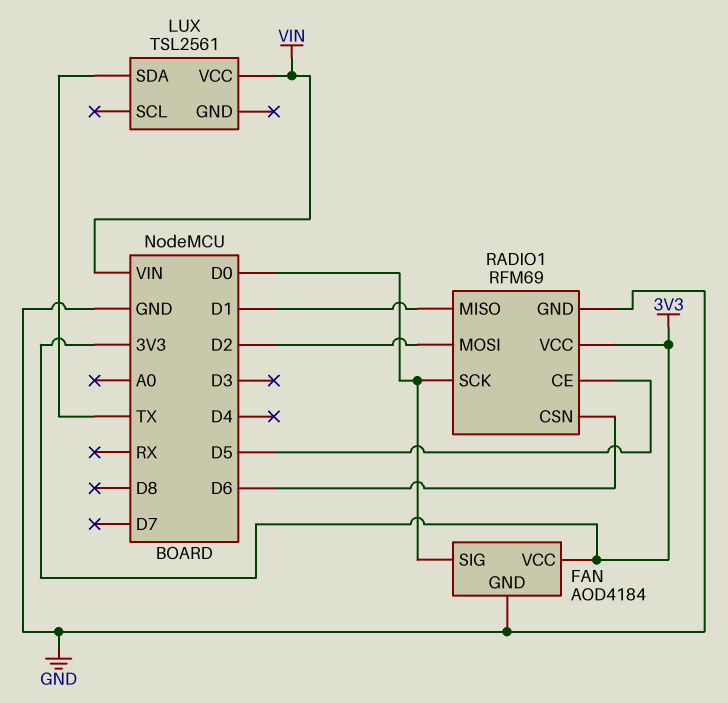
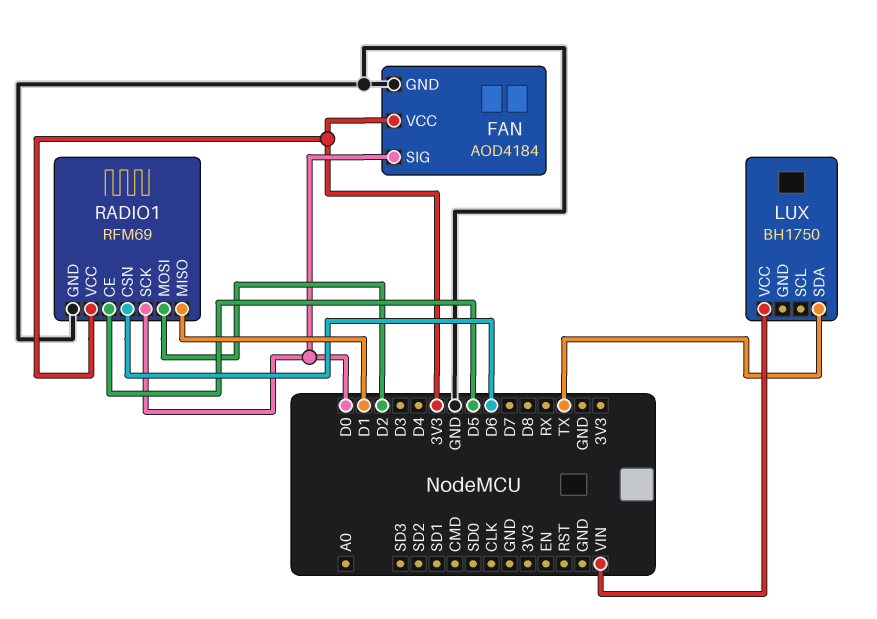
LUX: TSL2561 -> BH1750

